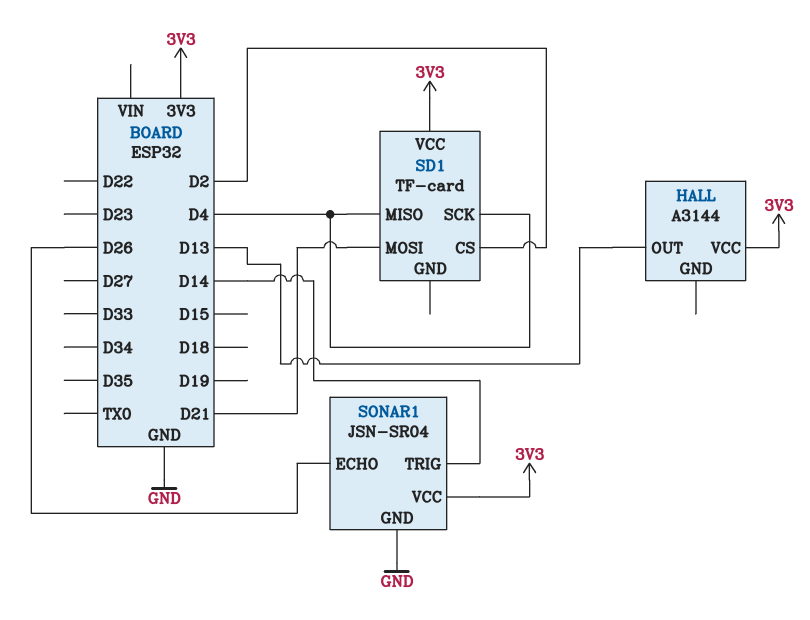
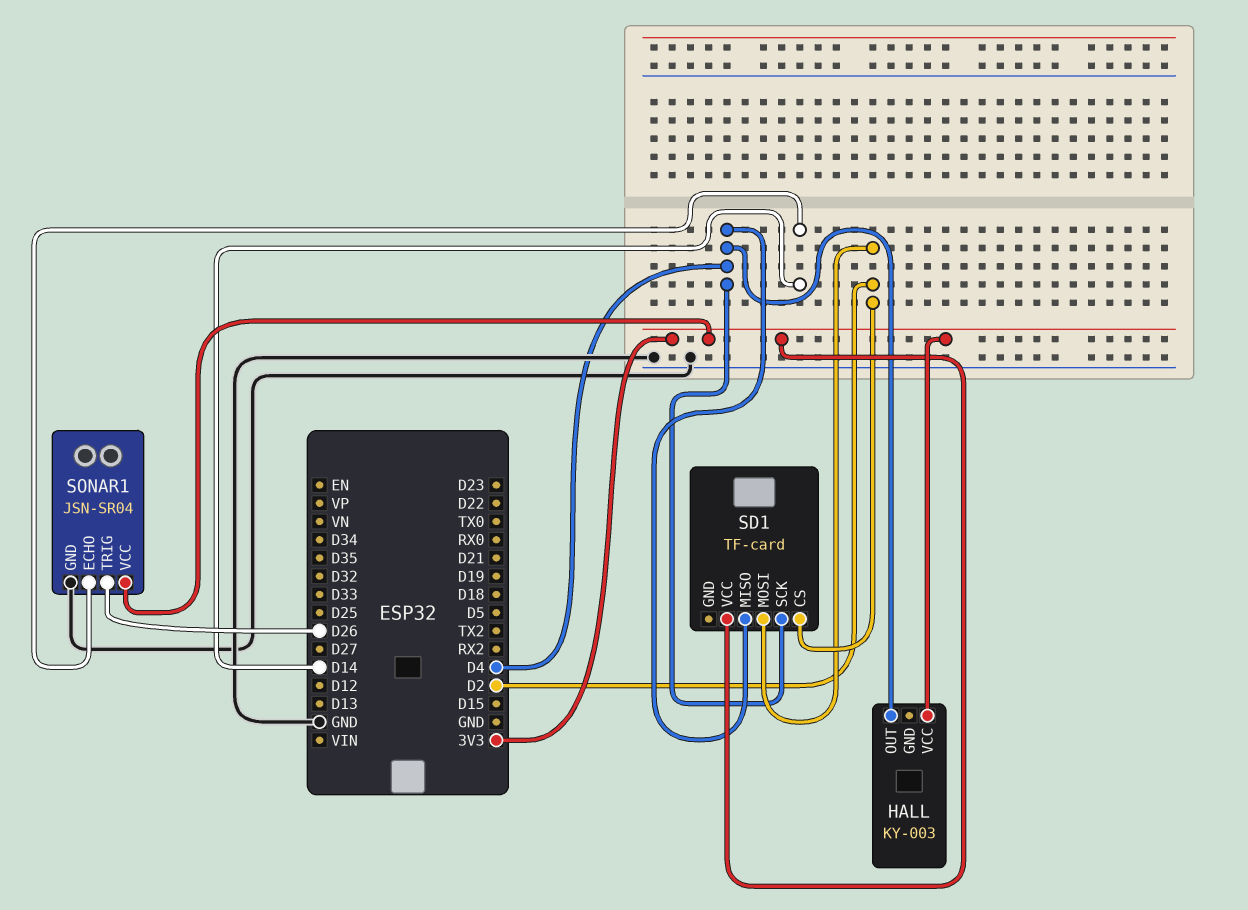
HALL: A3144 -> KY-003
HALL pin OUT: D13 -> D4
SD1 pin MOSI: D21 -> D2
SONAR1 pin ECHO: D26 -> D14
SONAR1 pin TRIG: D14 -> D26

